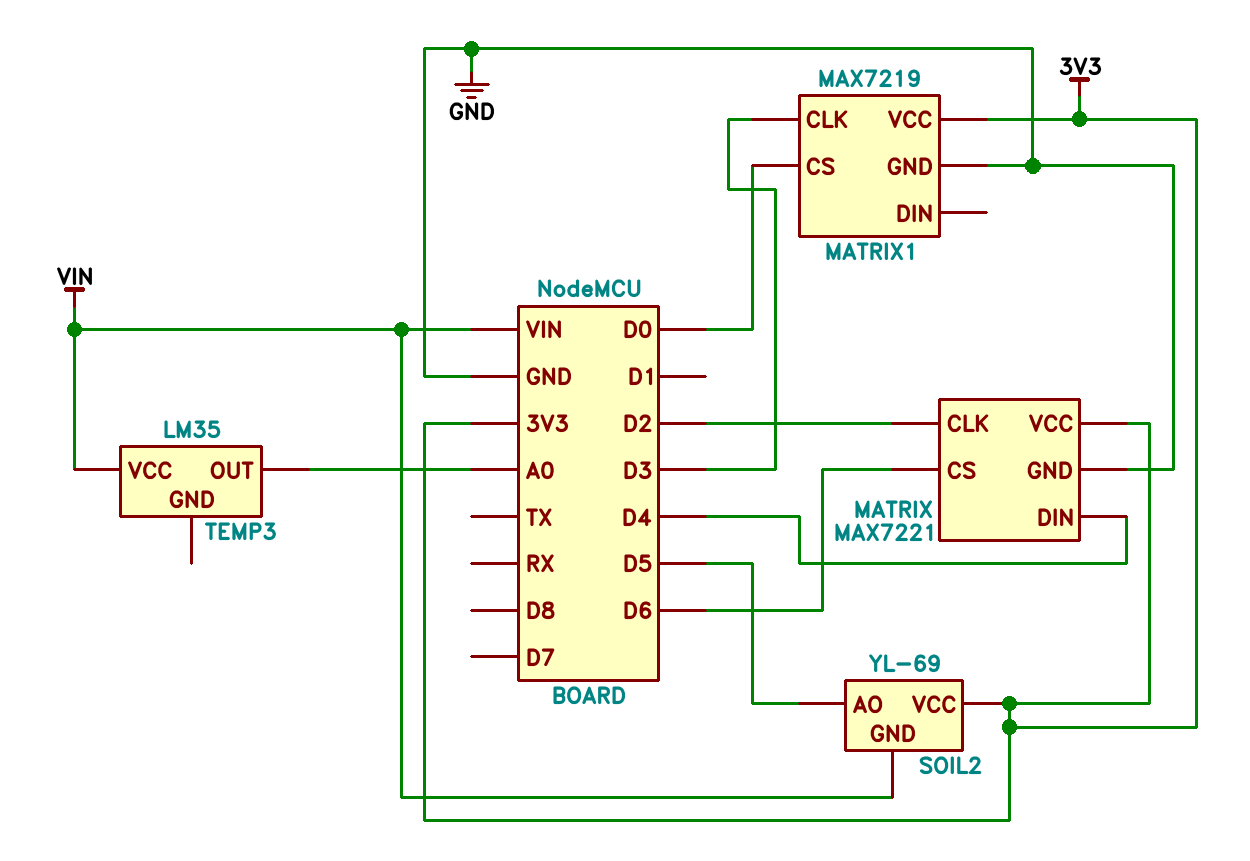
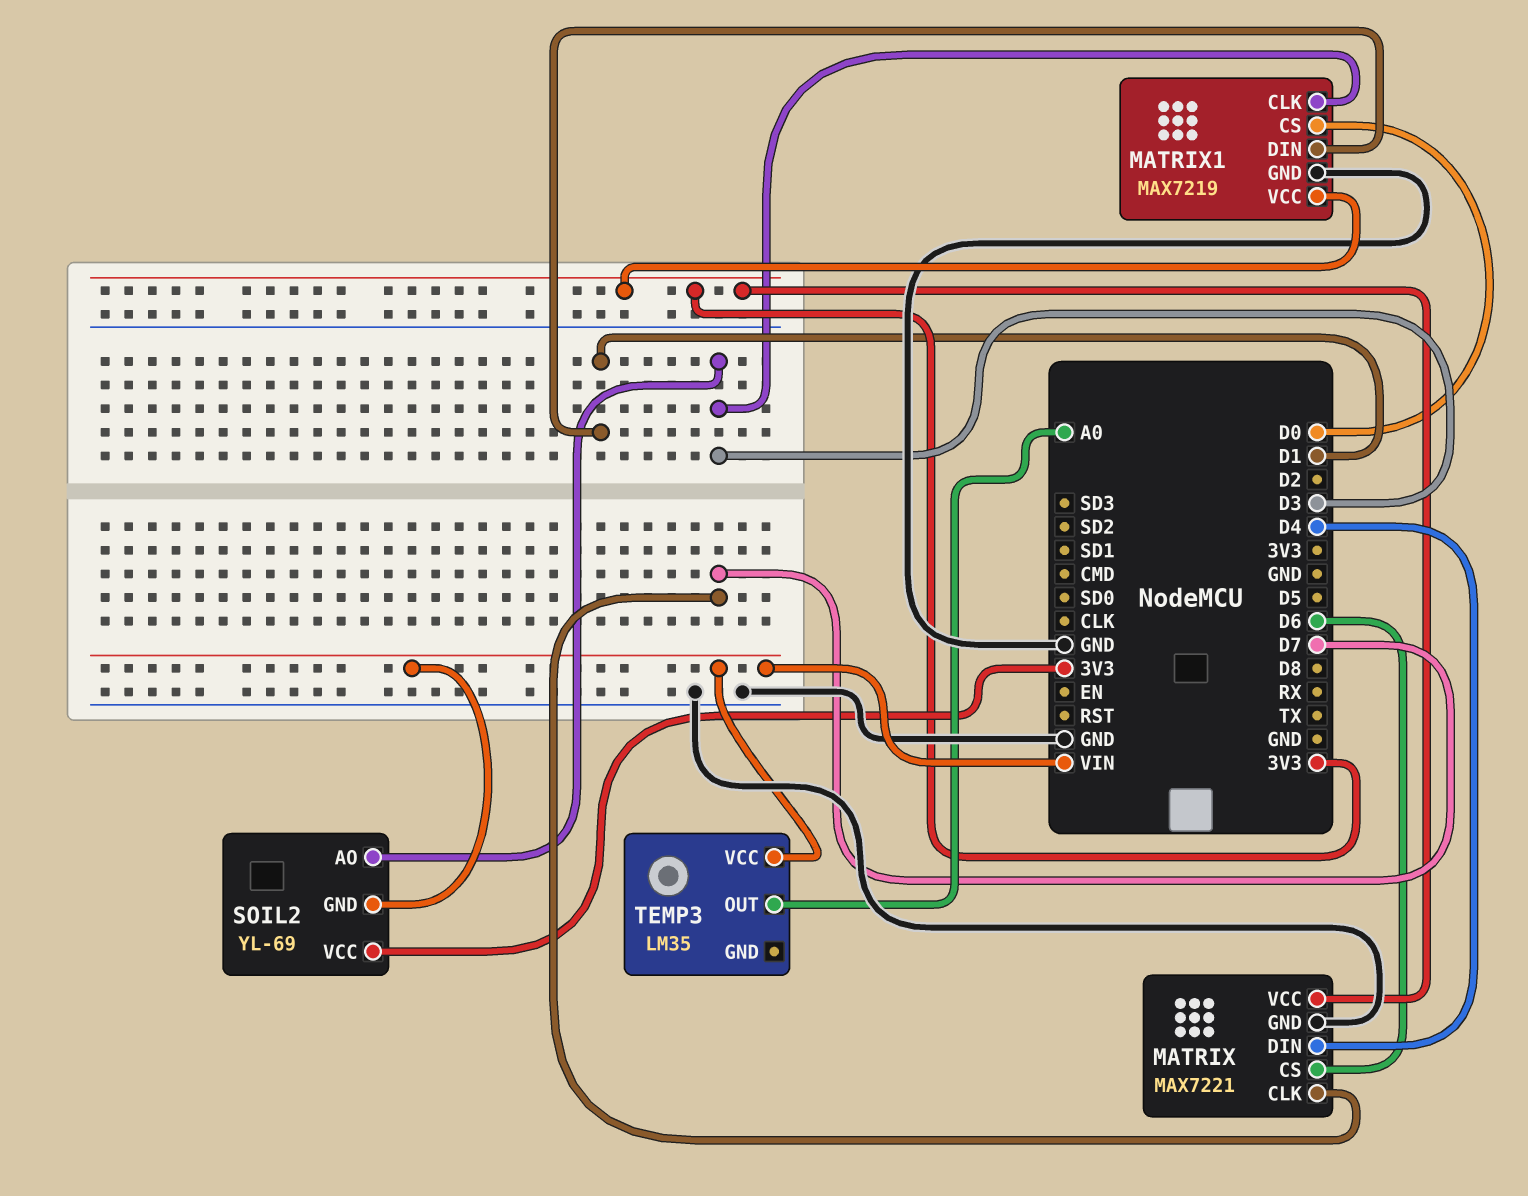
MATRIX pin CLK: D2 -> D7
MATRIX1 pin DIN: none -> D1
SOIL2 pin AO: D5 -> D3

